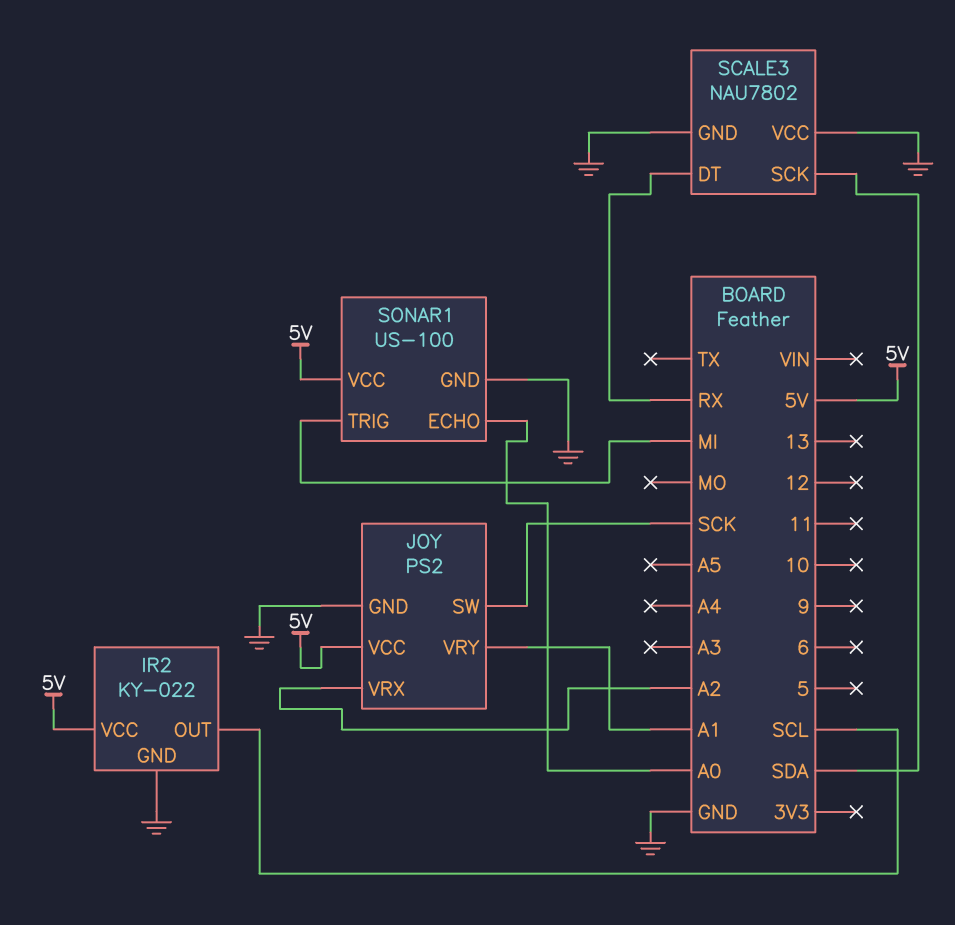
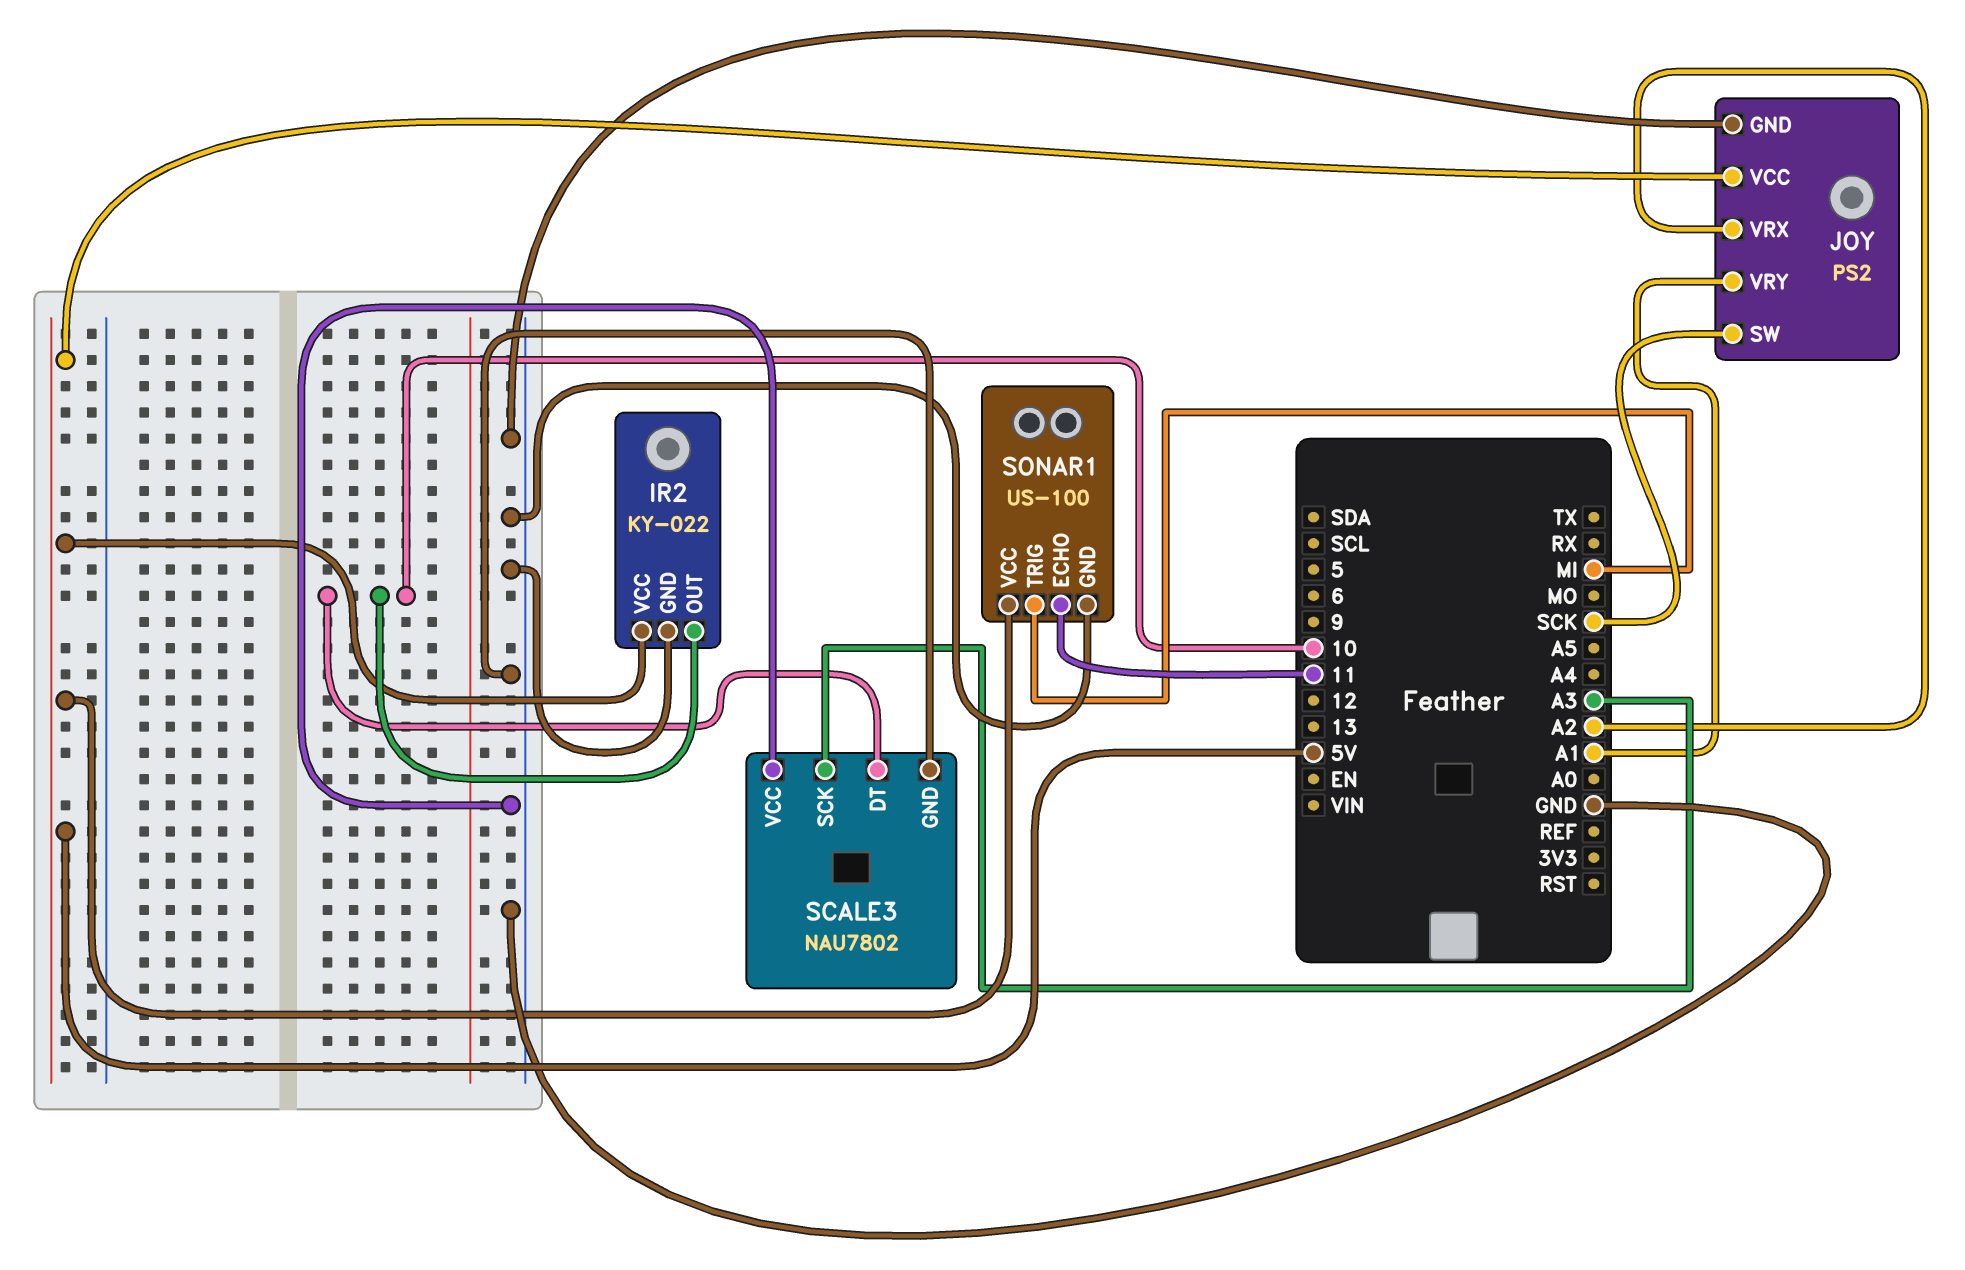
IR2 pin OUT: SCL -> 10
SCALE3 pin DT: RX -> 10
SCALE3 pin SCK: SDA -> A3
SONAR1 pin ECHO: A0 -> 11

